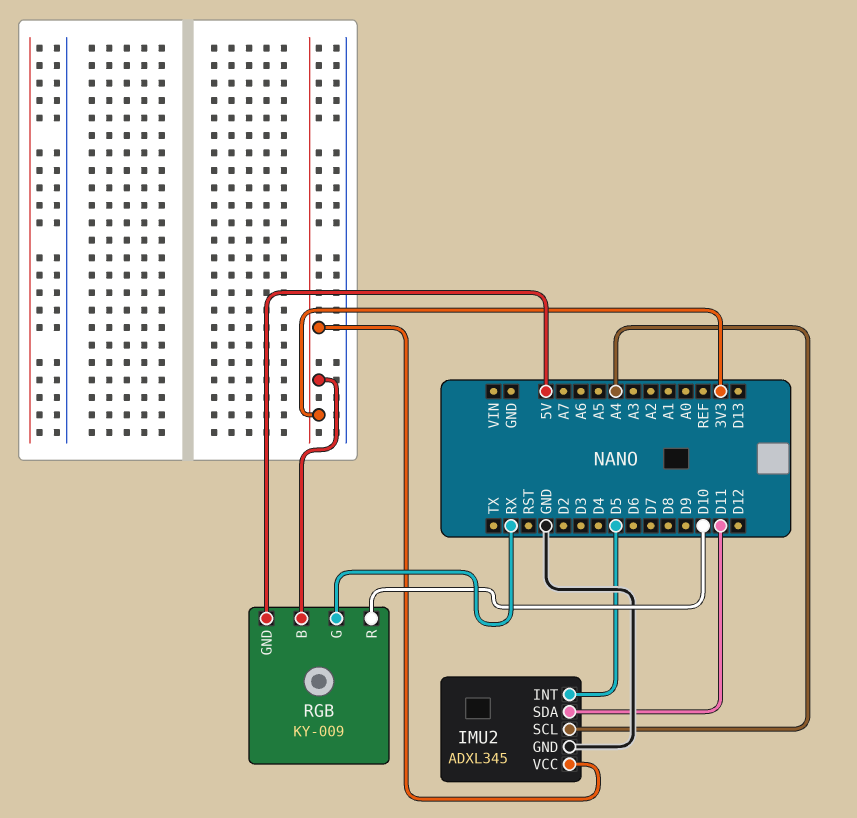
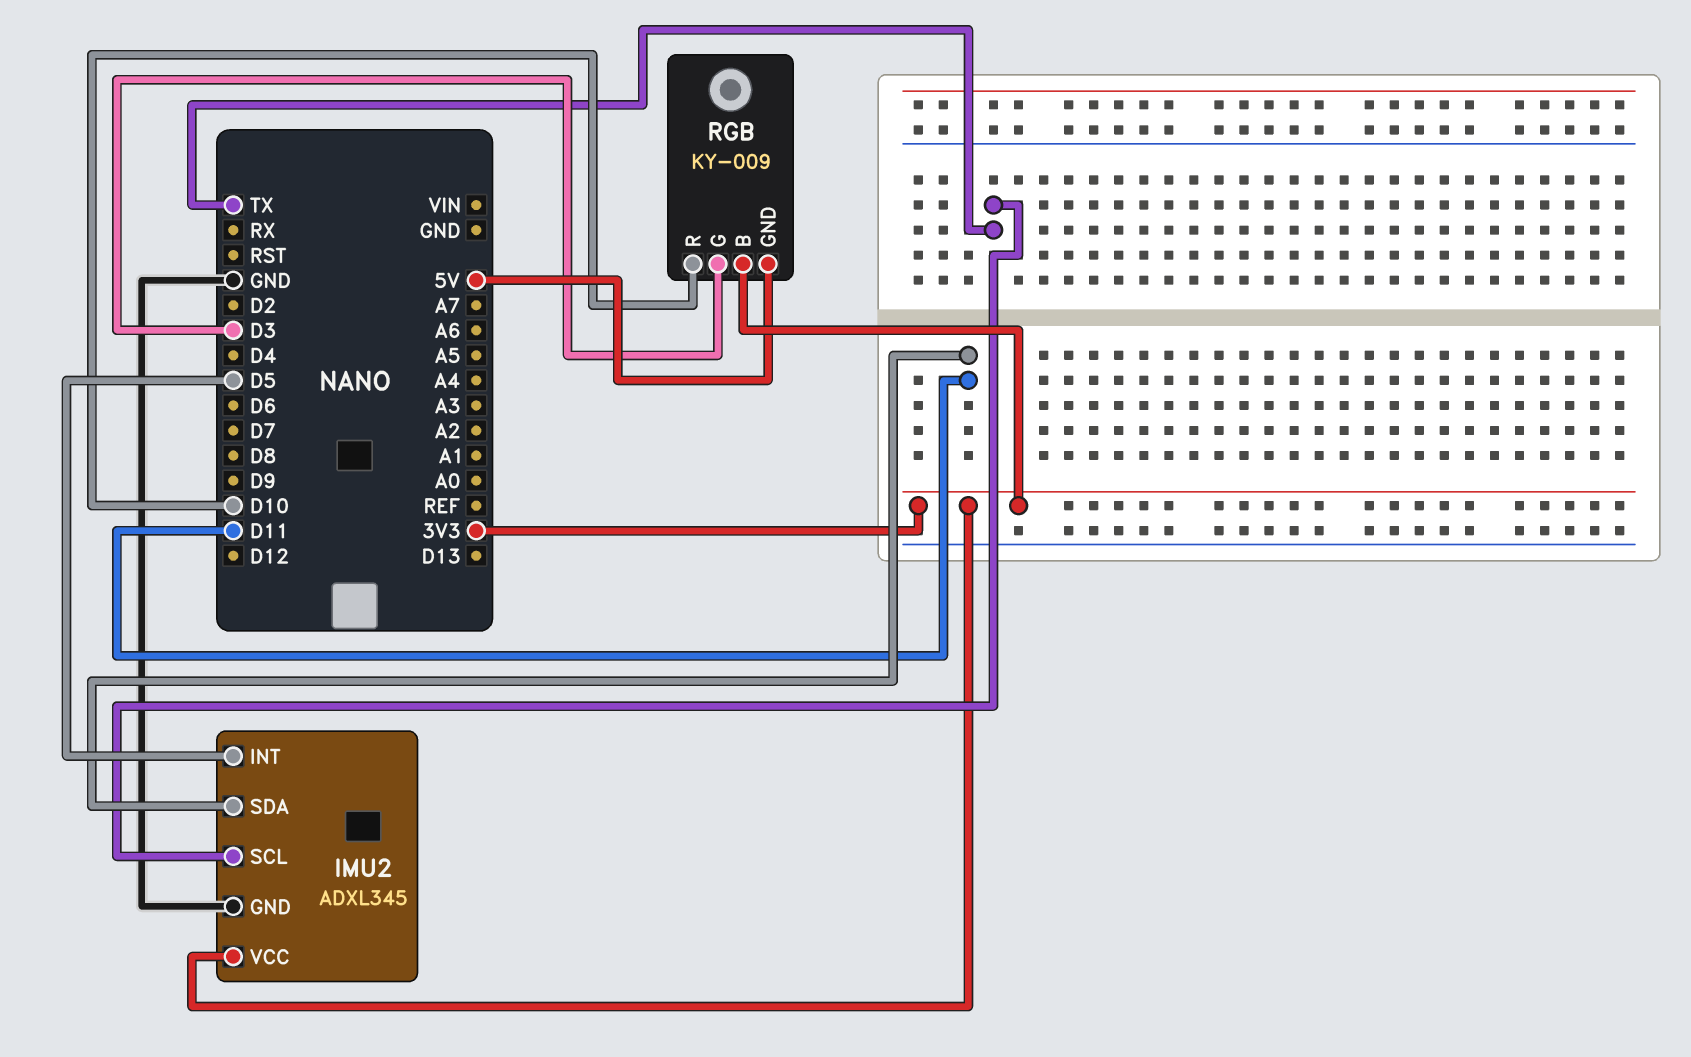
IMU2 pin SCL: A4 -> TX
RGB pin G: RX -> D3

